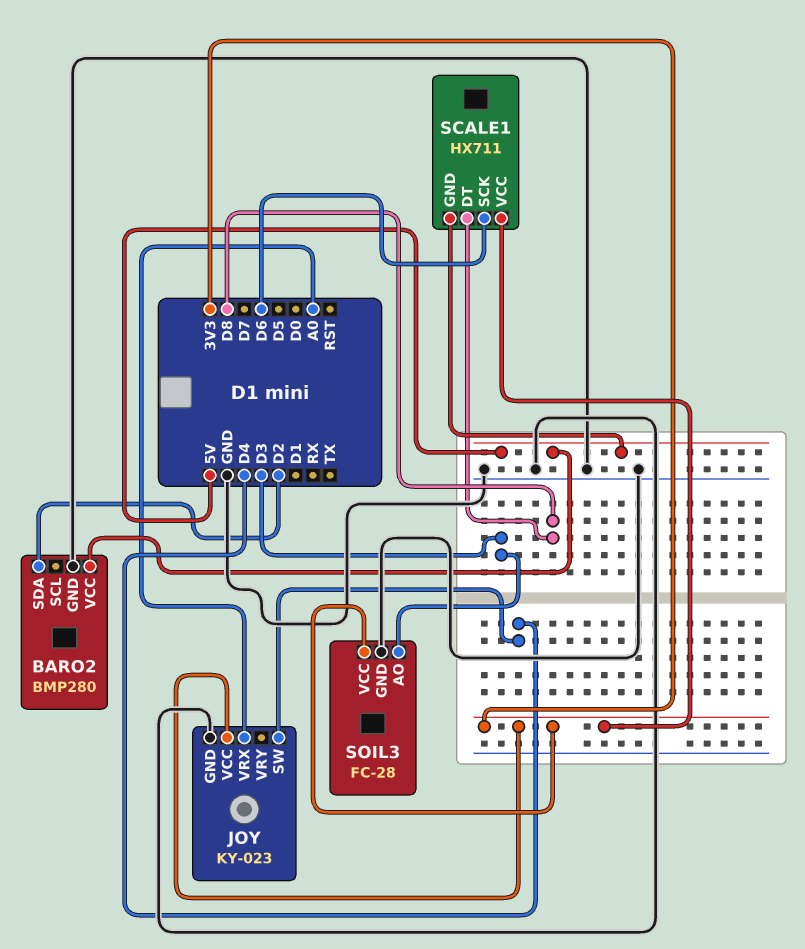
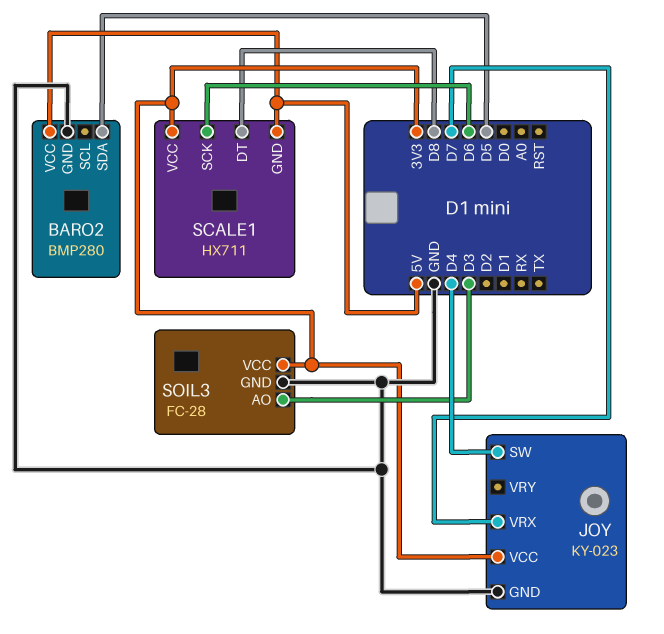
BARO2 pin SDA: D2 -> D5
JOY pin VRX: A0 -> D7

